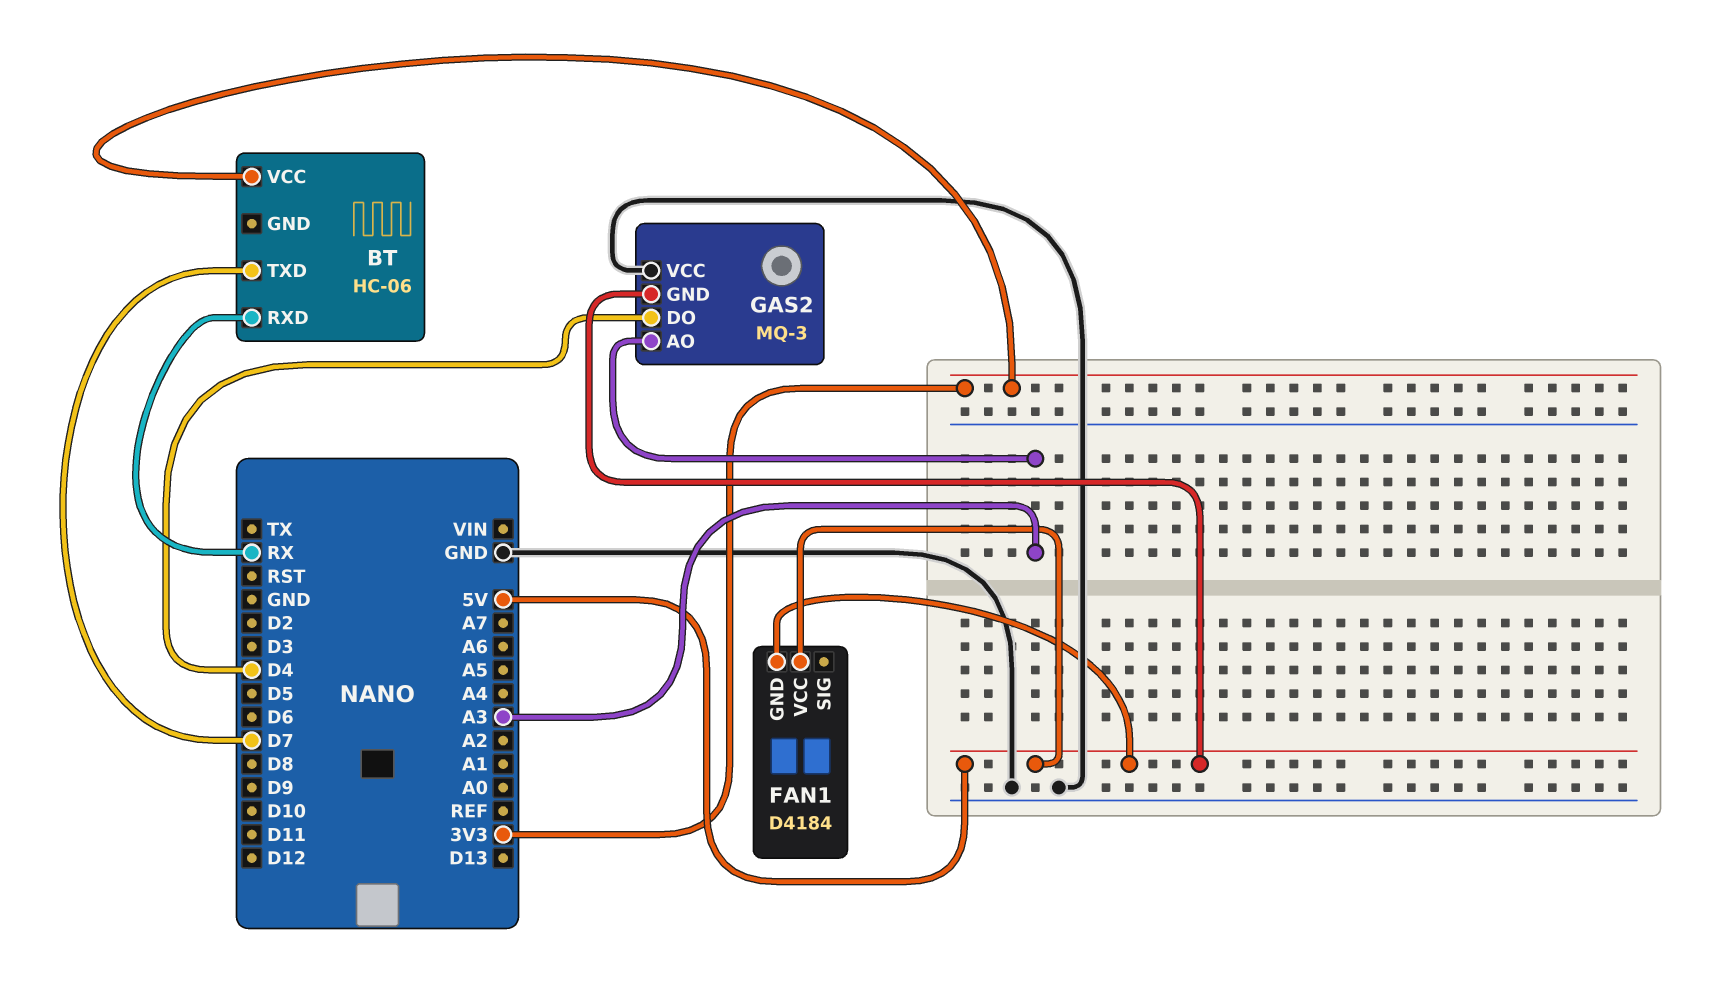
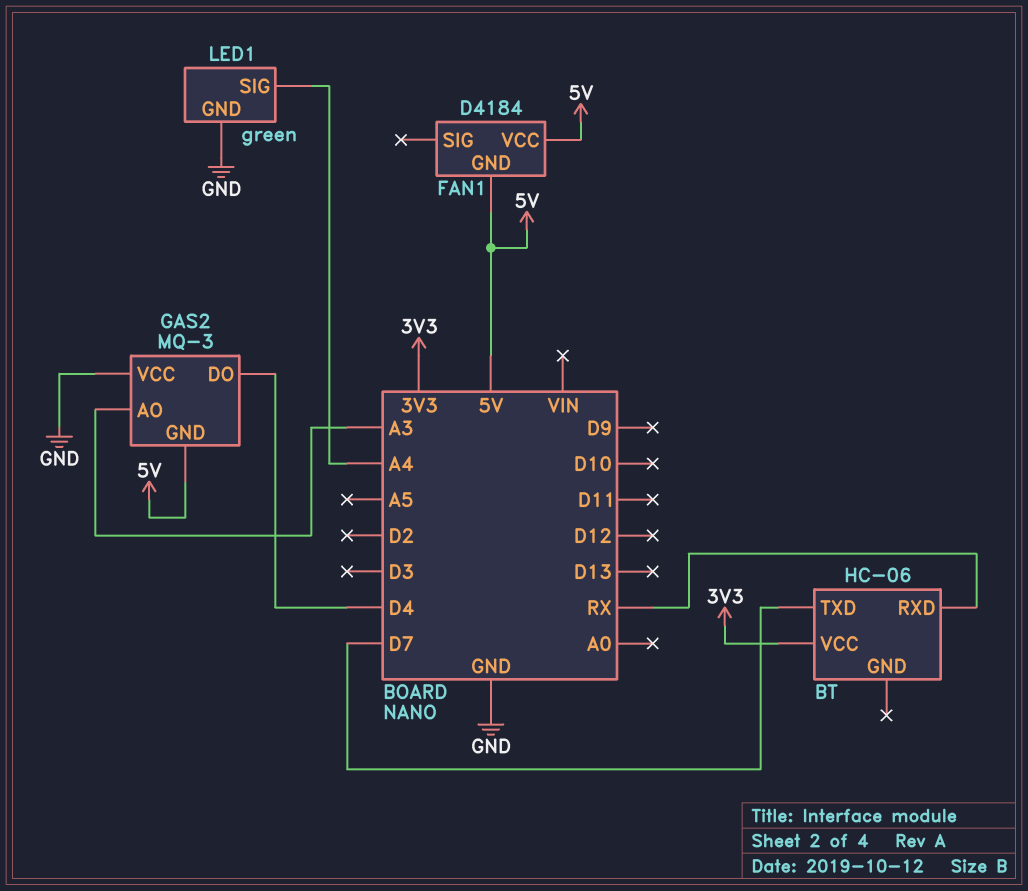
LED1: none -> green
LED1 pin GND: none -> GND
LED1 pin SIG: none -> A4

